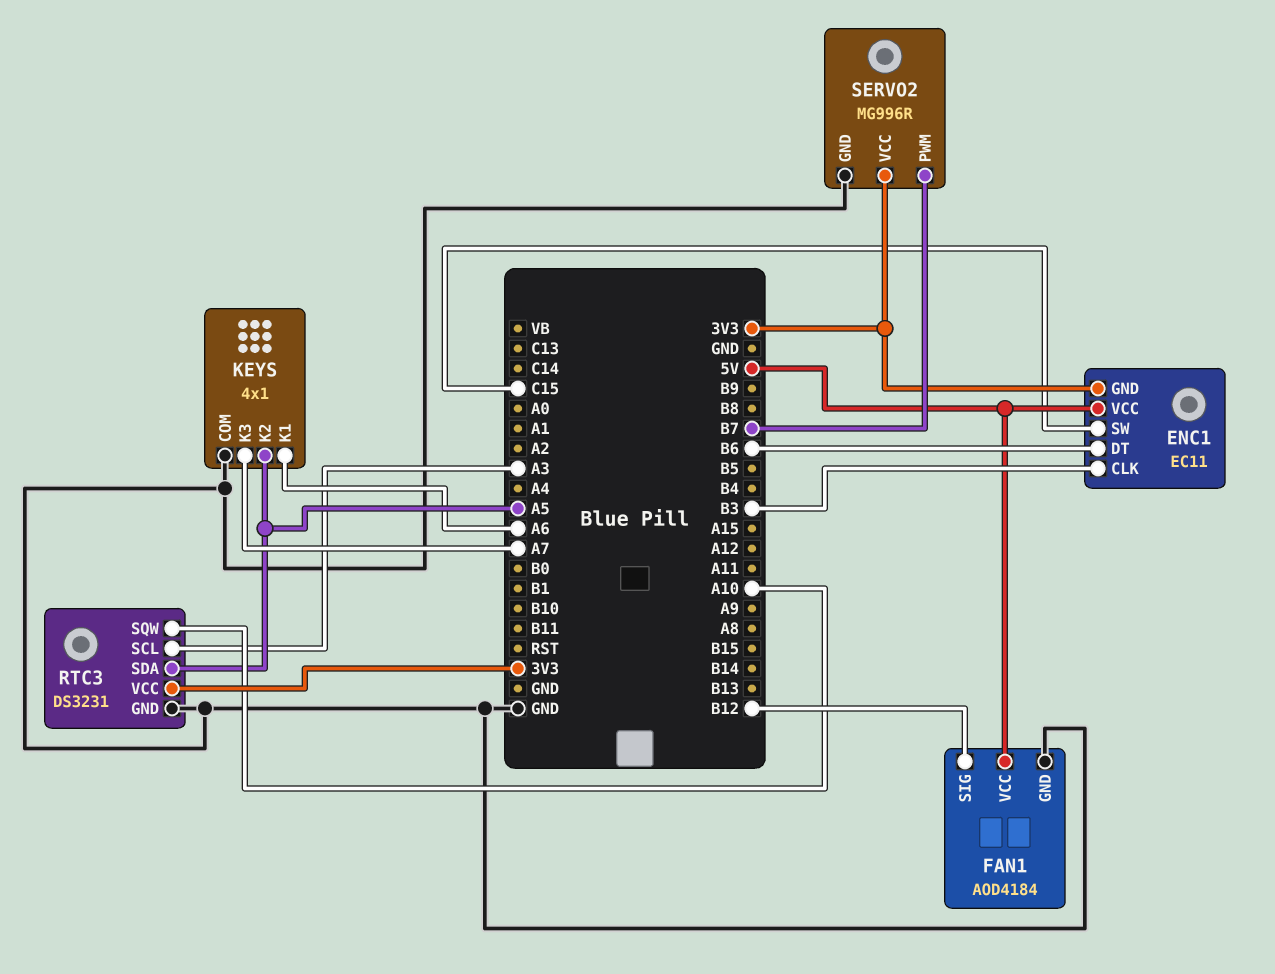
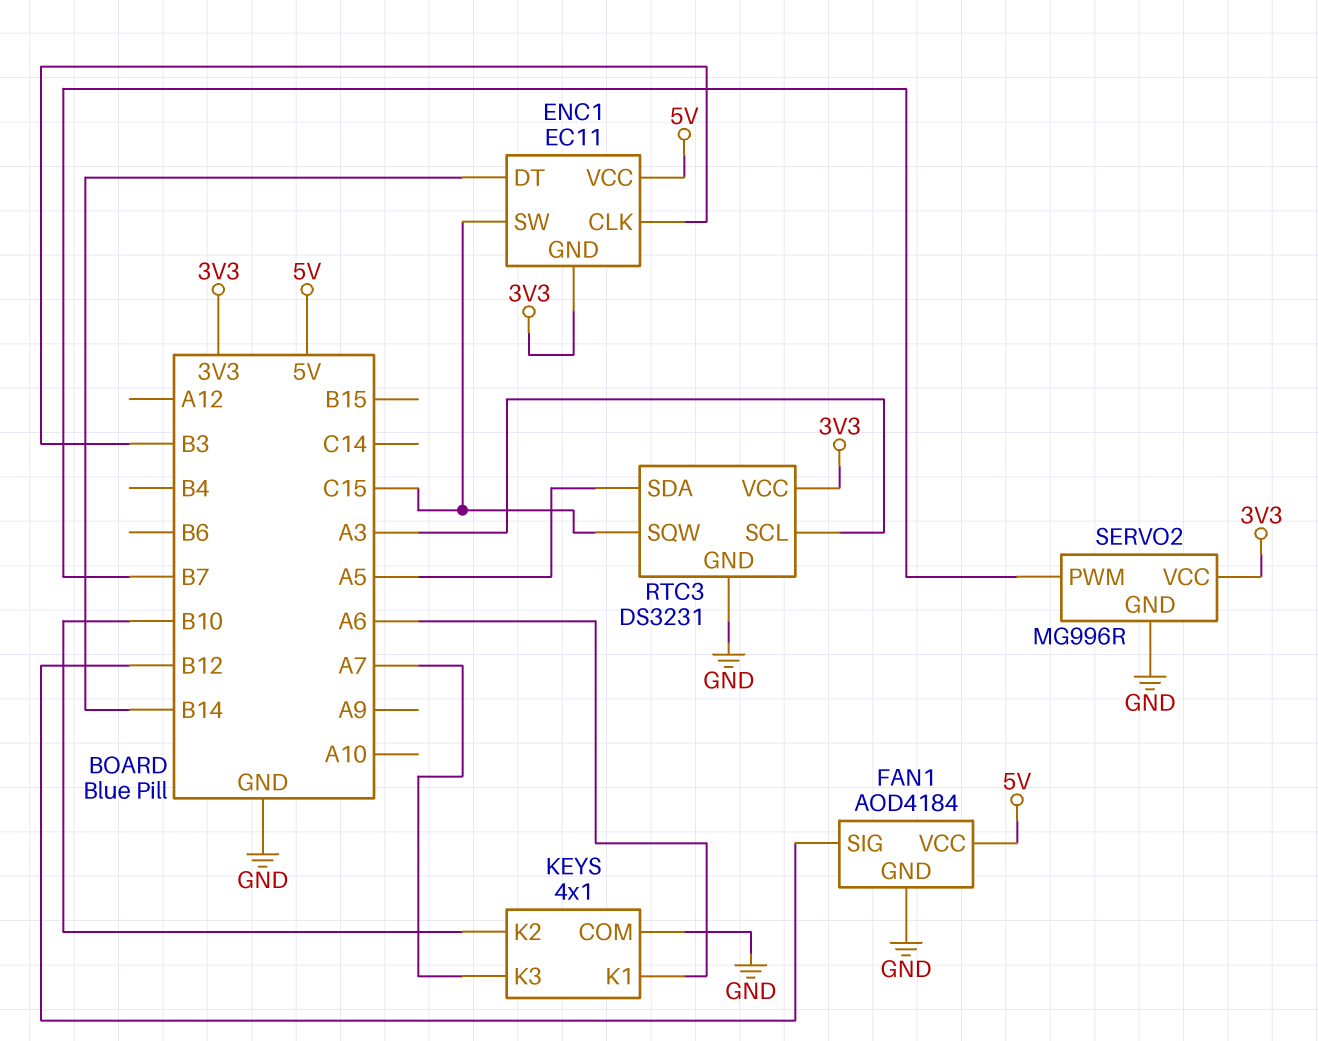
ENC1 pin DT: B6 -> B14
KEYS pin K2: A5 -> B10
RTC3 pin SQW: A10 -> C15

